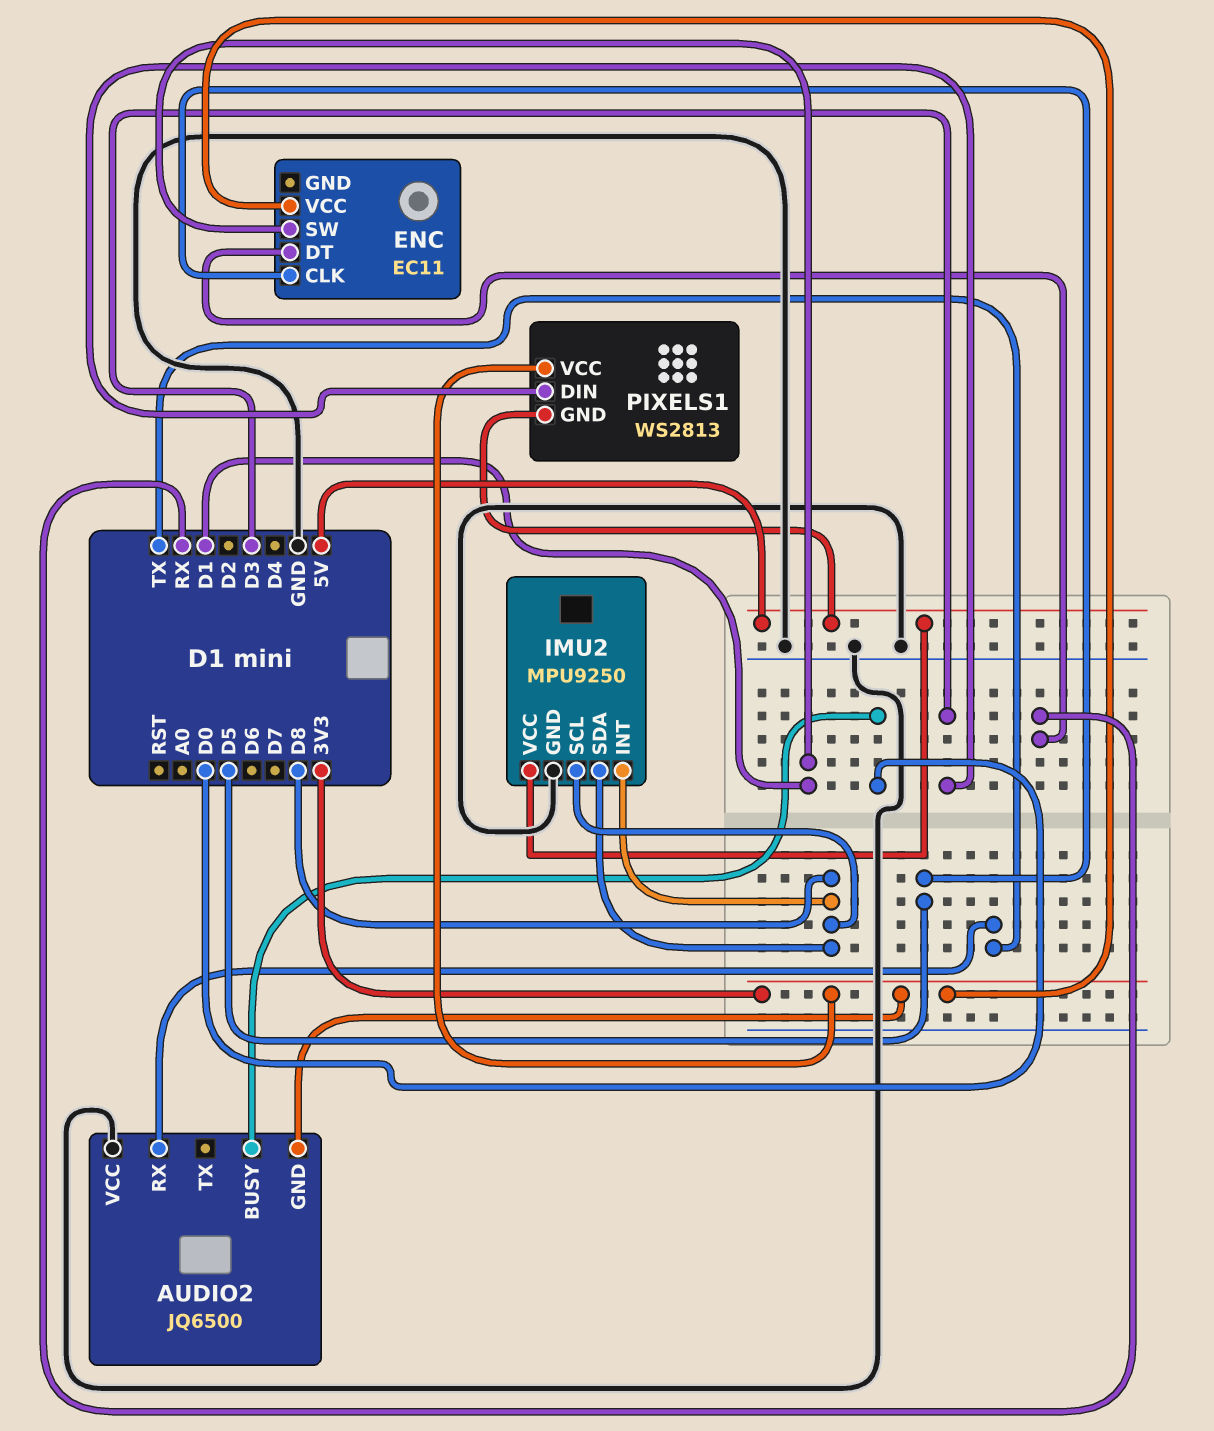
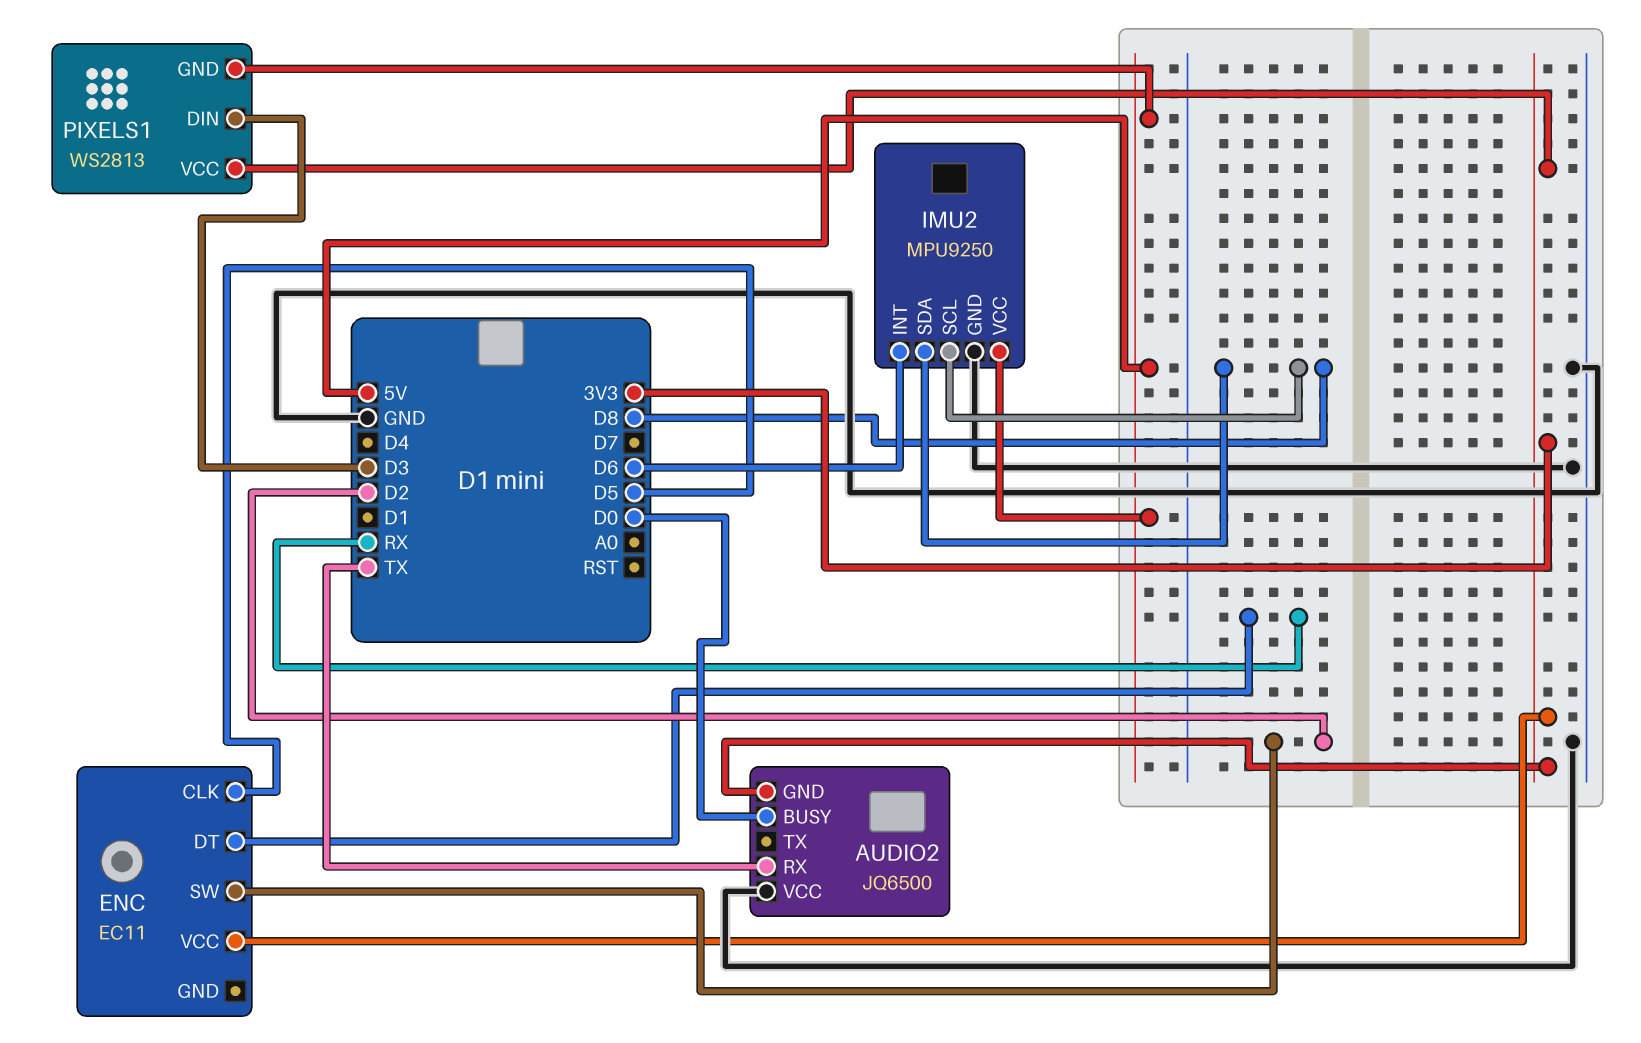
ENC pin SW: D1 -> D2
IMU2 pin INT: D8 -> D6

